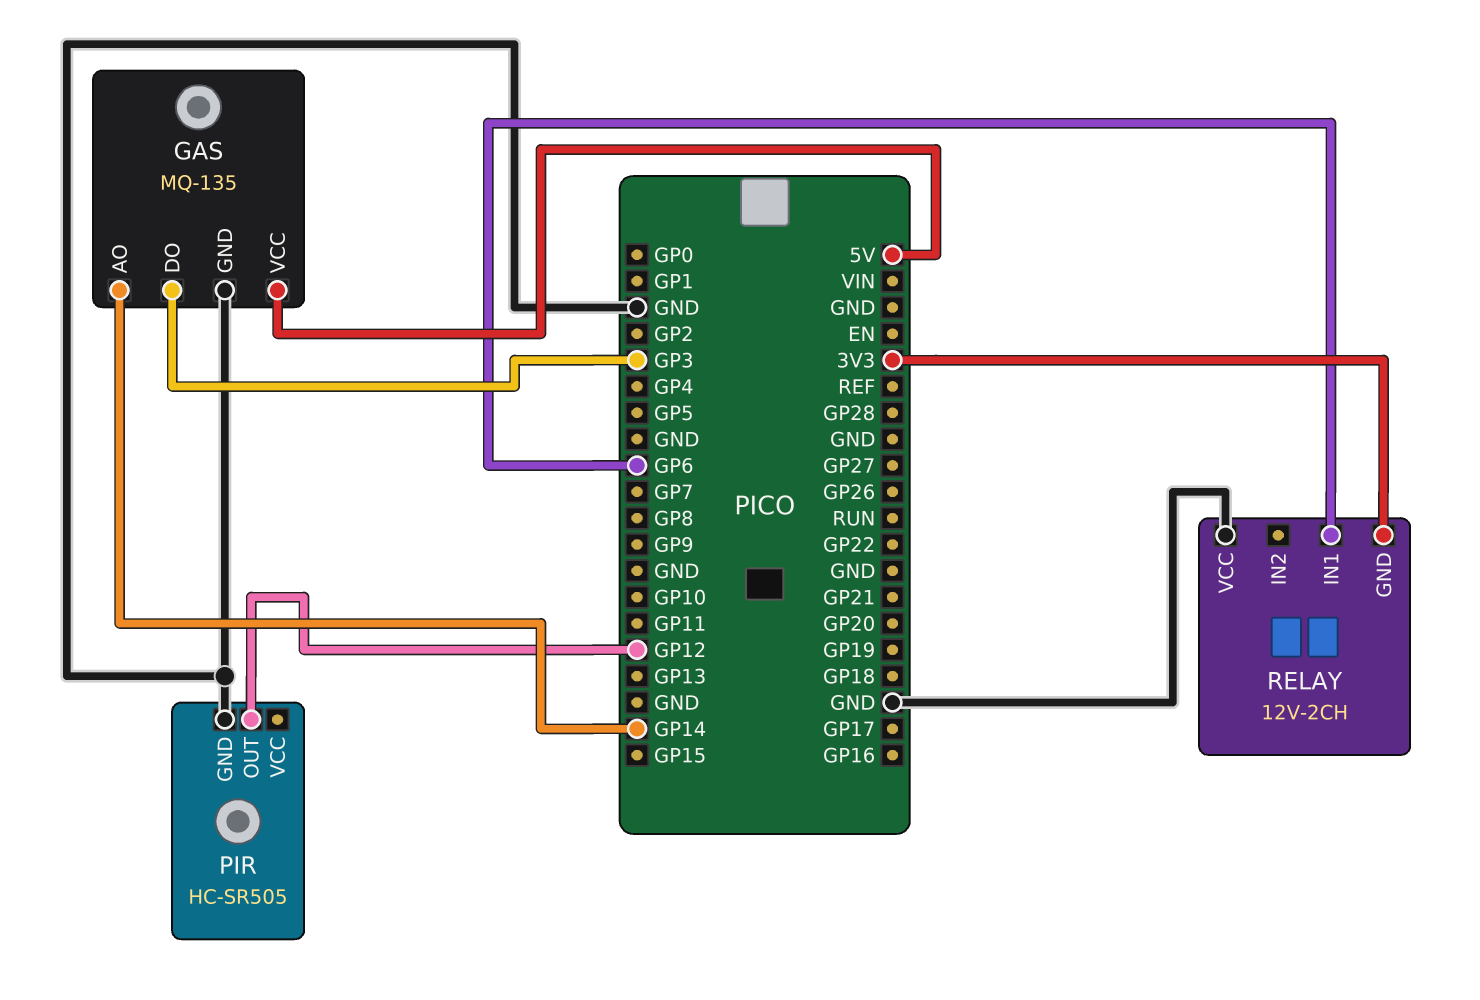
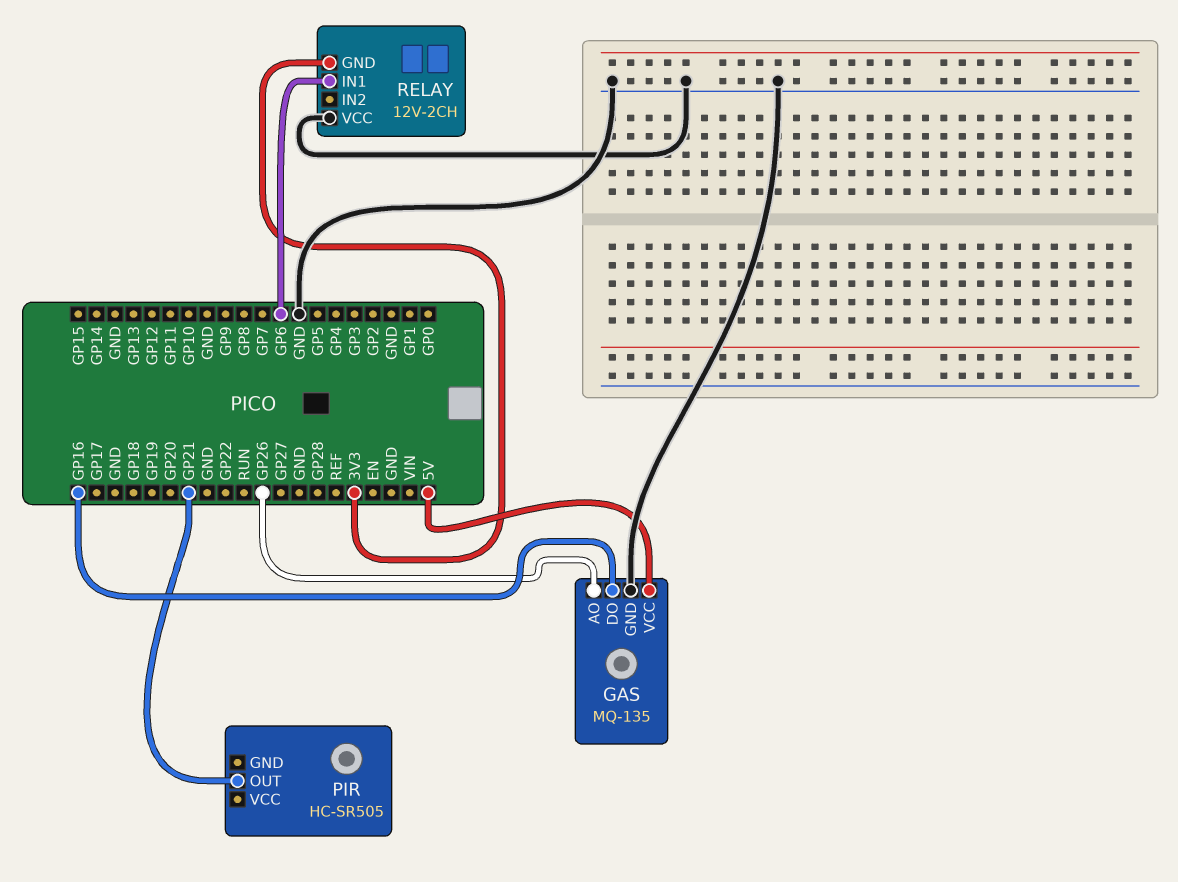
GAS pin AO: GP14 -> GP26
GAS pin DO: GP3 -> GP16
PIR pin GND: GND -> none
PIR pin OUT: GP12 -> GP21

